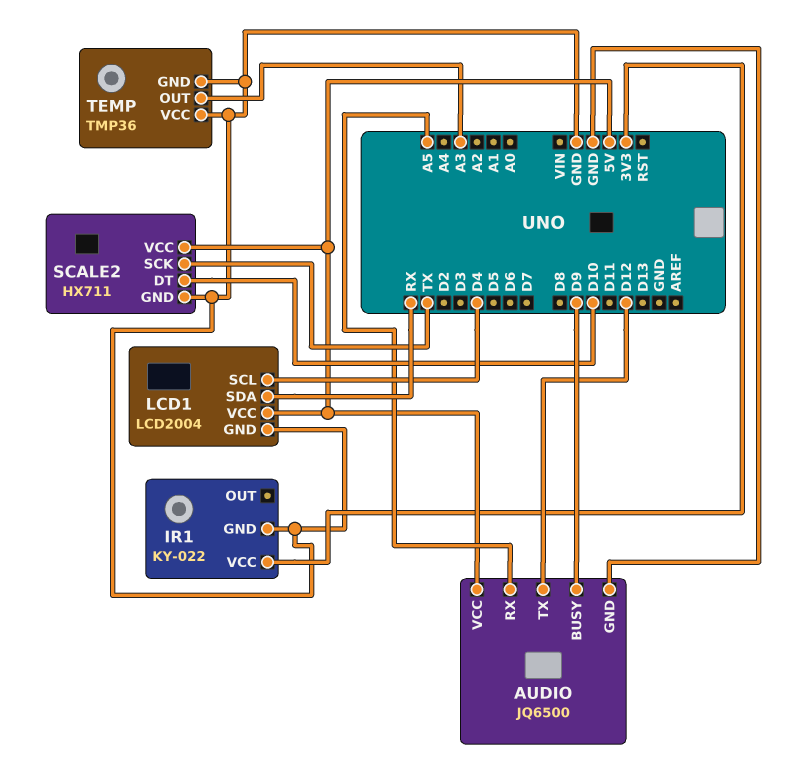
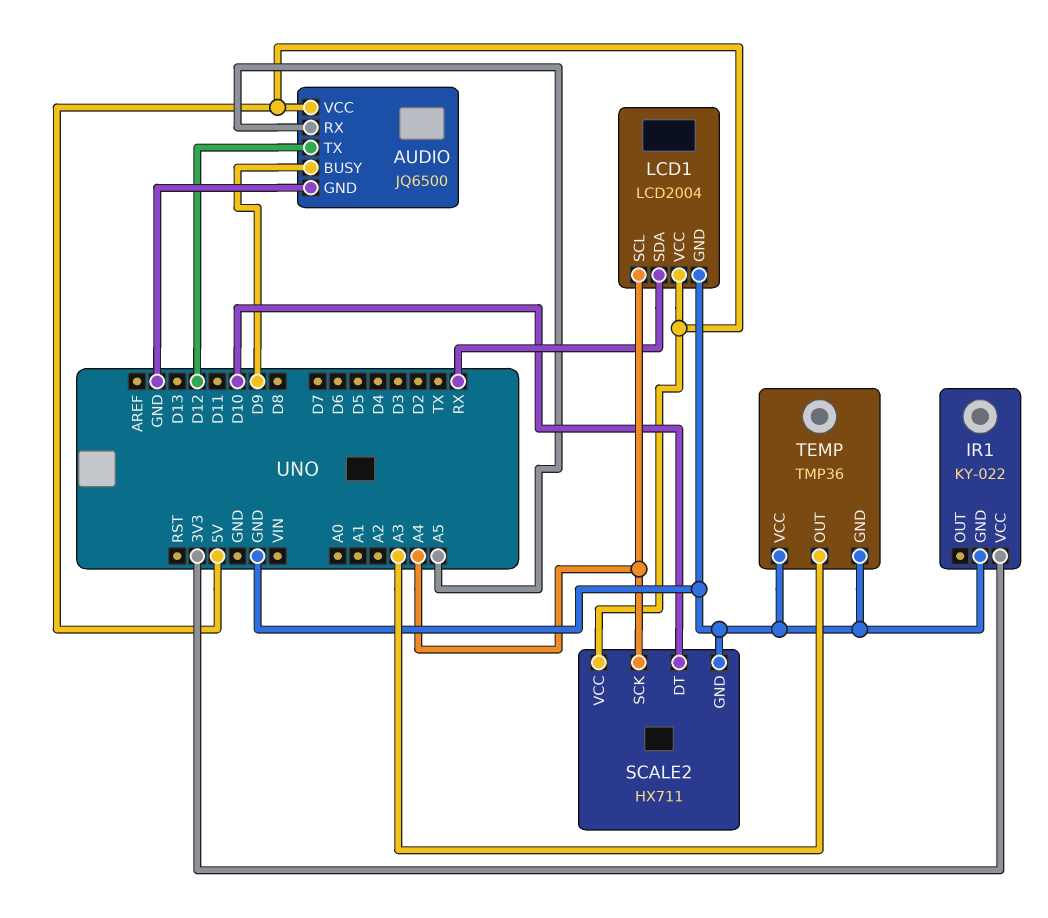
LCD1 pin SCL: D4 -> A4
SCALE2 pin SCK: TX -> A4

